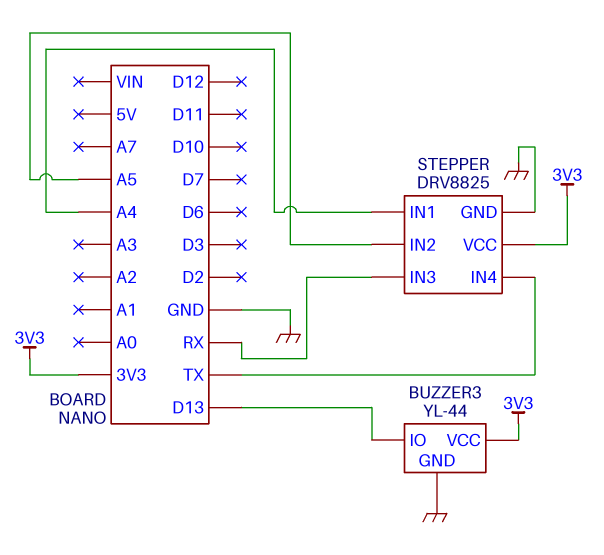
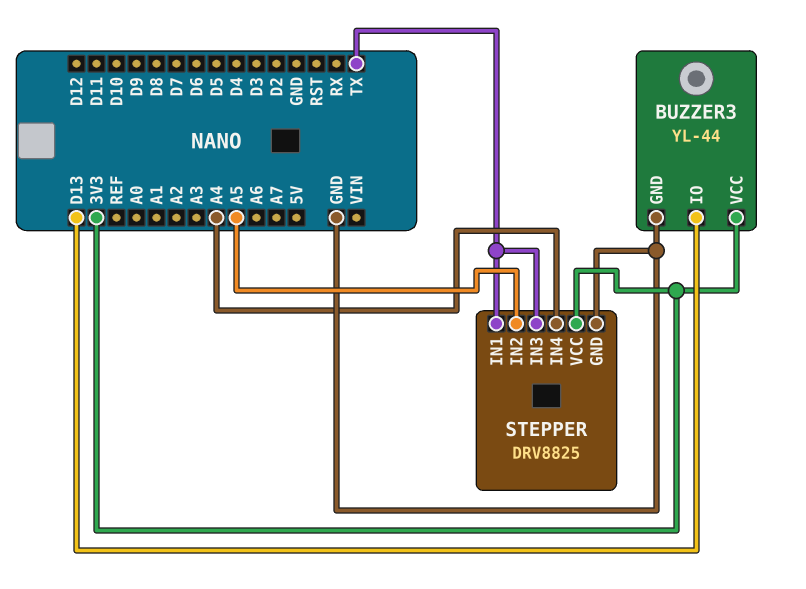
STEPPER pin IN1: A4 -> TX
STEPPER pin IN3: RX -> TX
STEPPER pin IN4: TX -> A4

